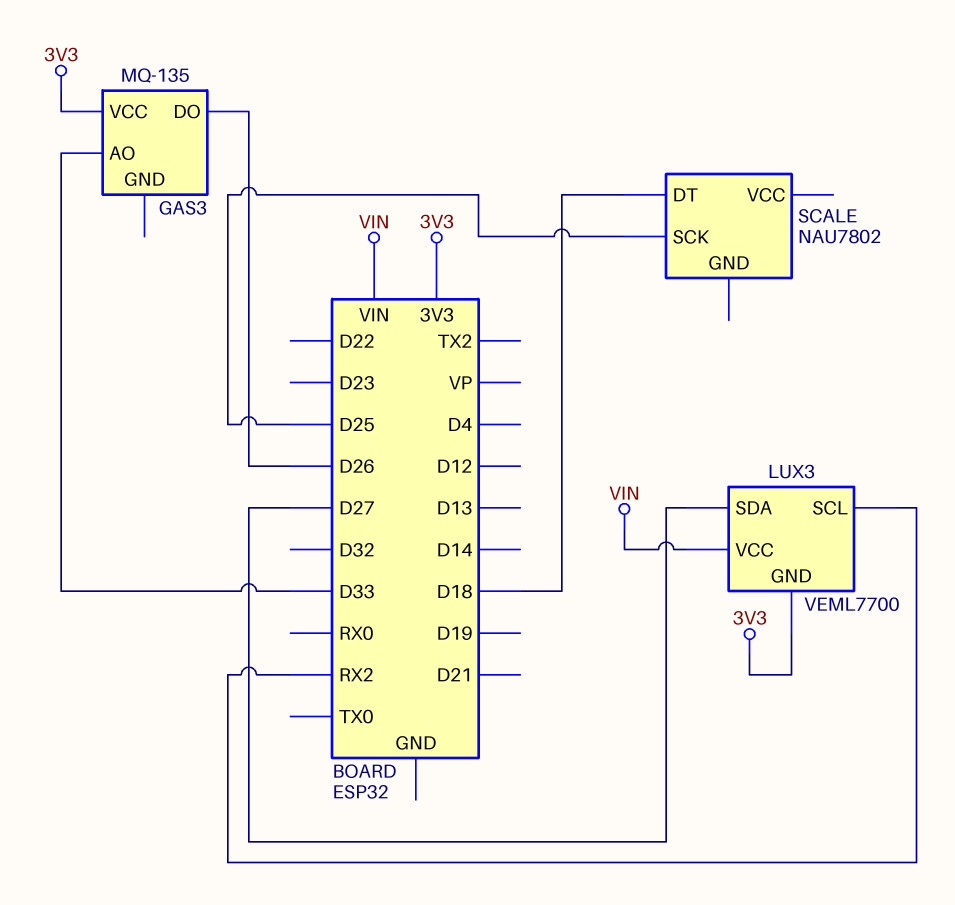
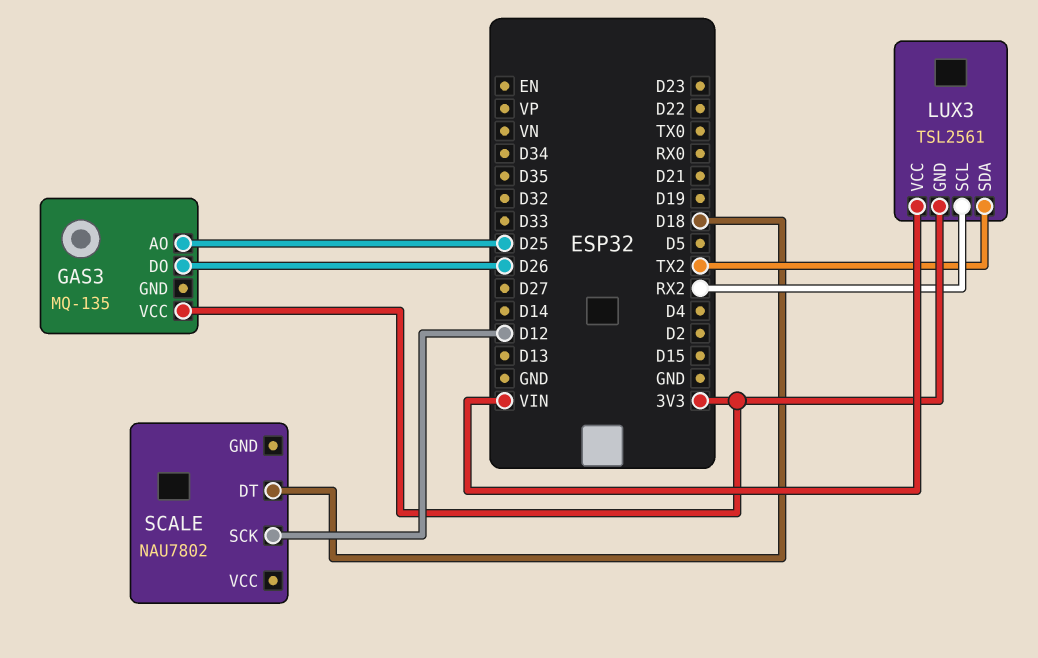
GAS3 pin AO: D33 -> D25
LUX3: VEML7700 -> TSL2561
LUX3 pin SDA: D27 -> TX2
SCALE pin SCK: D25 -> D12

